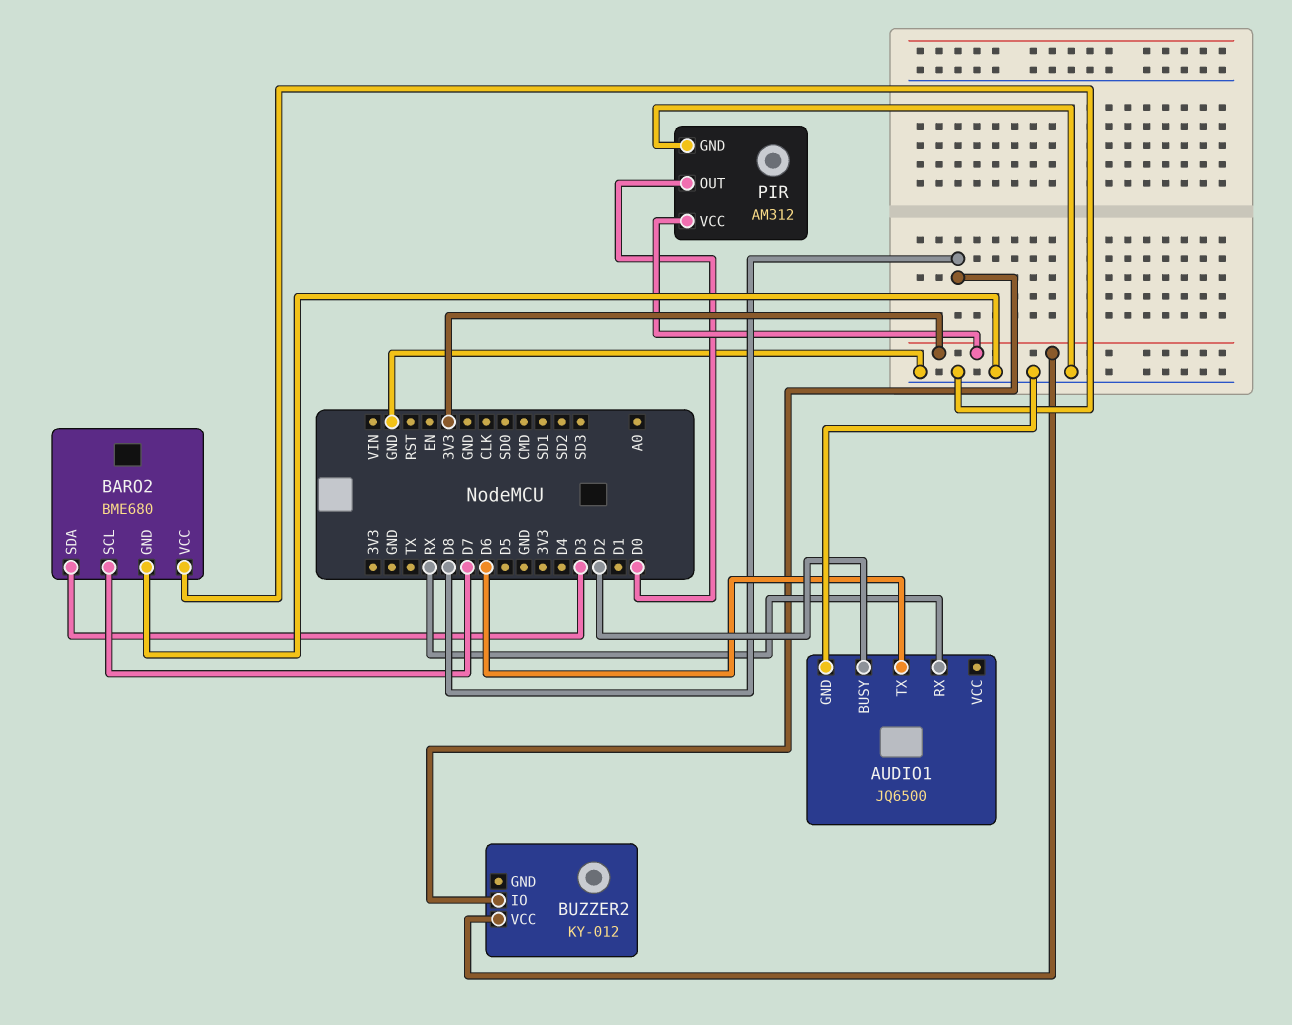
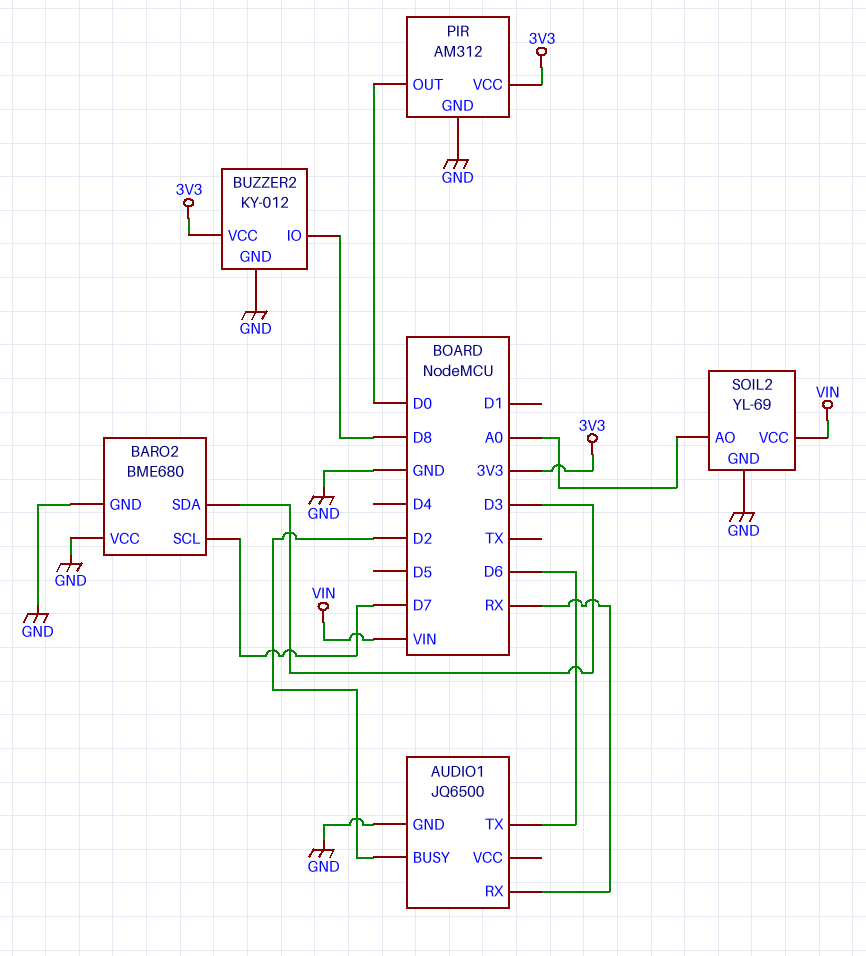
BUZZER2 pin GND: none -> GND
SOIL2: none -> YL-69
SOIL2 pin AO: none -> A0
SOIL2 pin GND: none -> GND
SOIL2 pin VCC: none -> VIN

